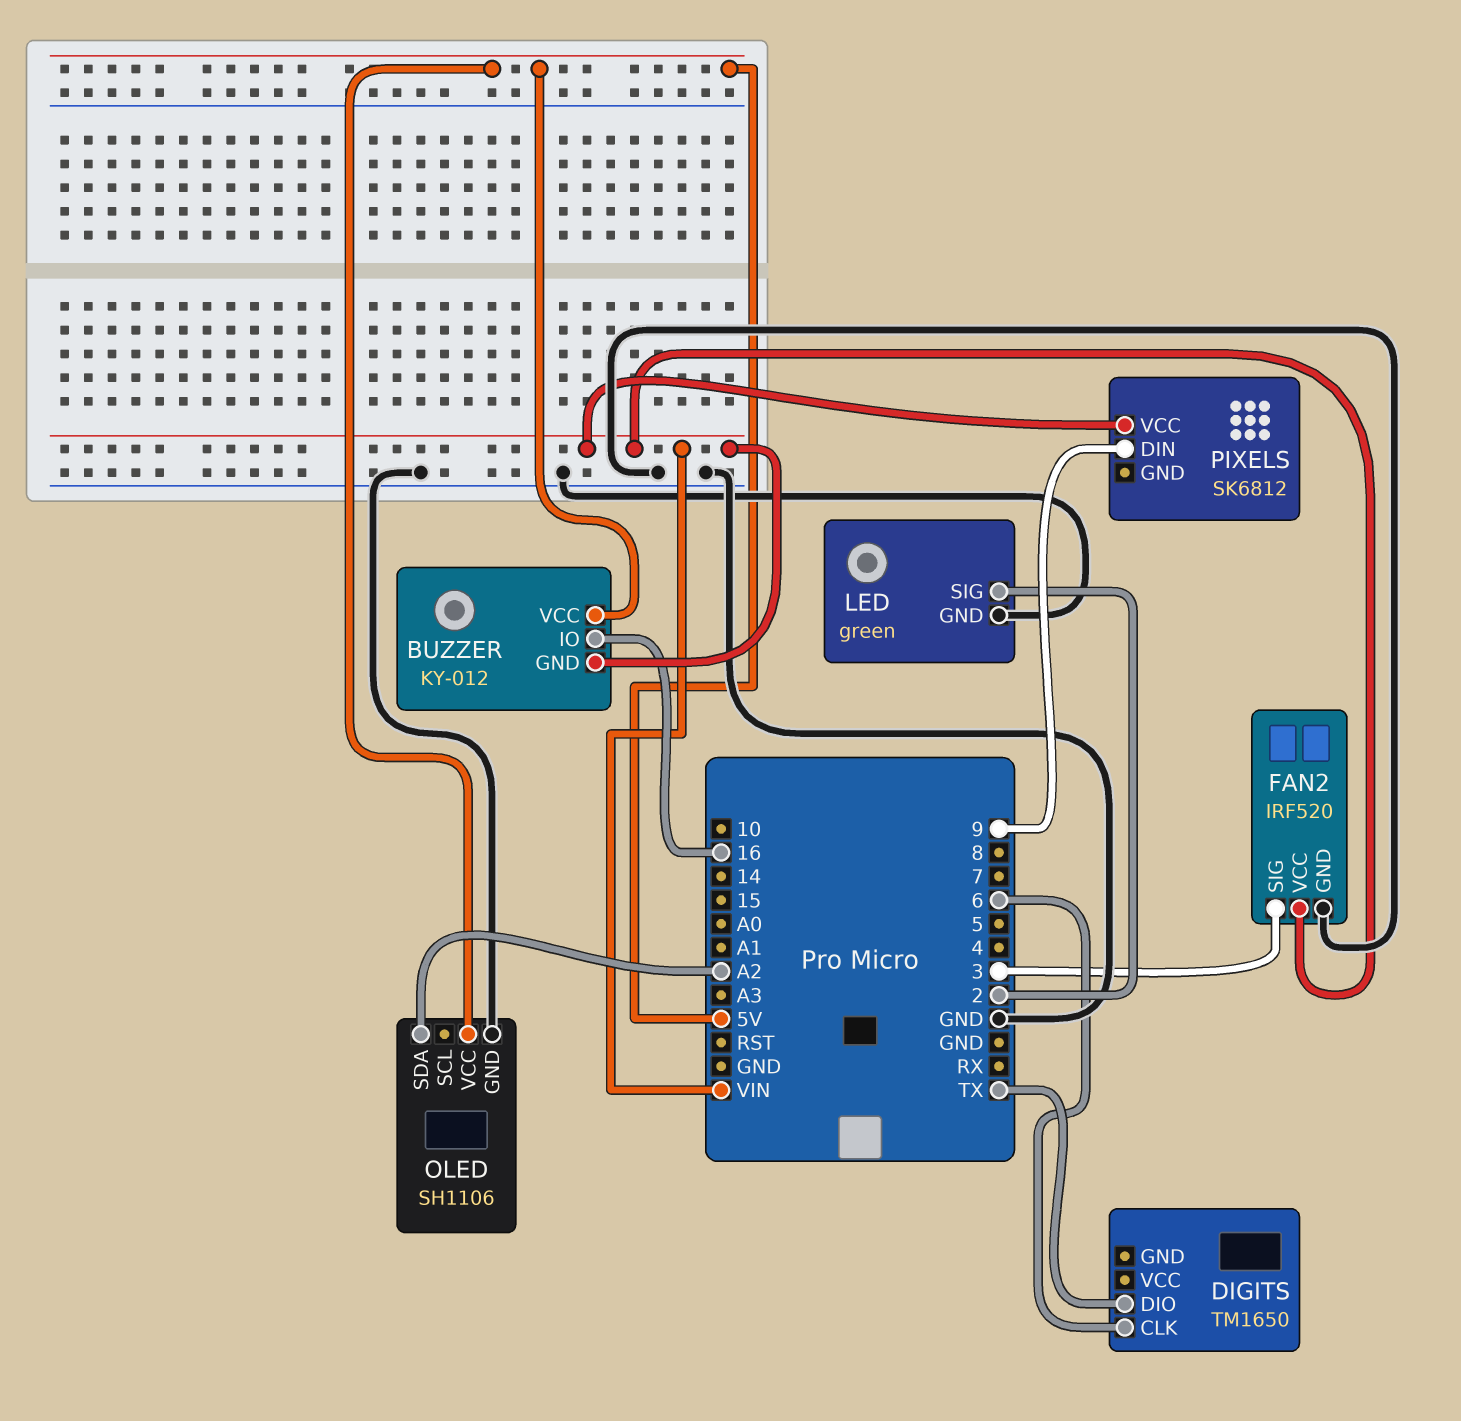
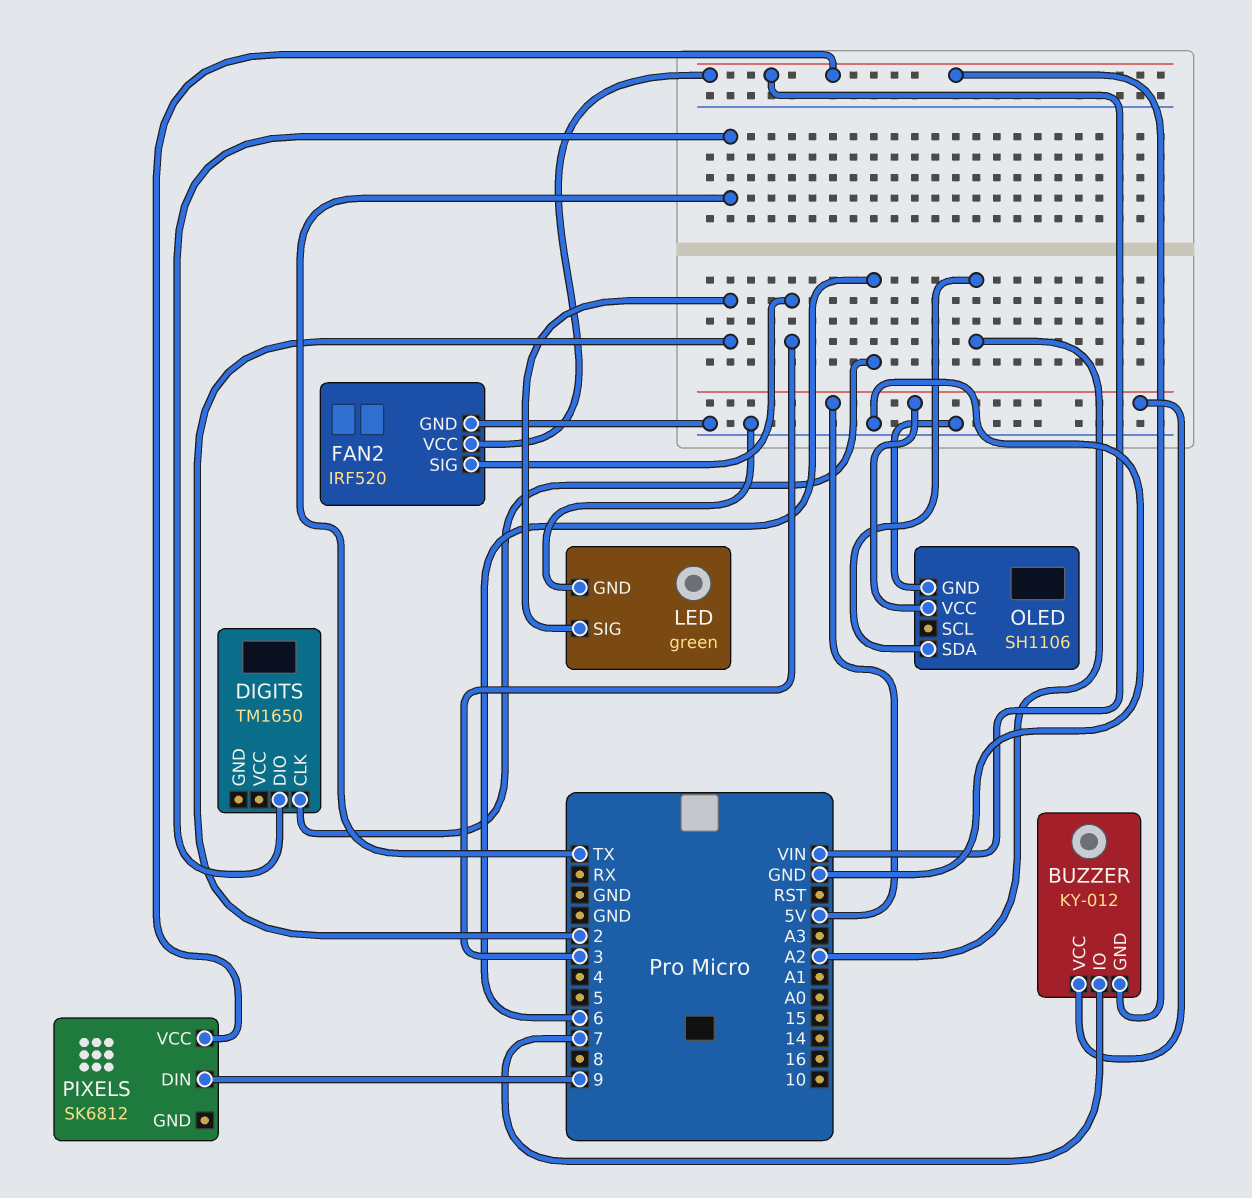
BUZZER pin IO: 16 -> 7

